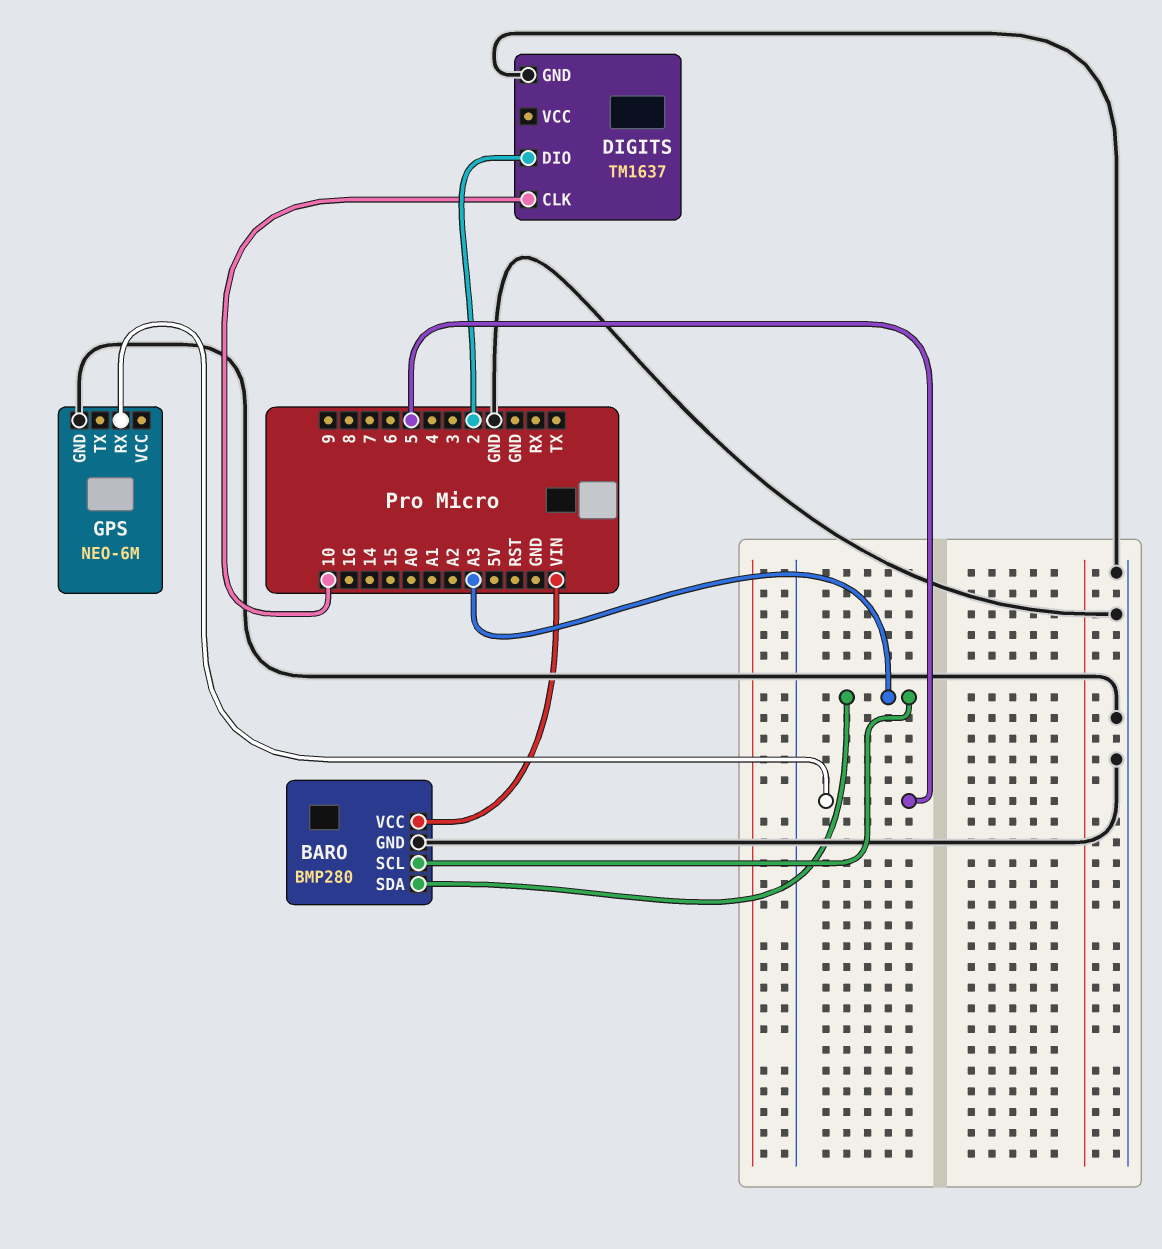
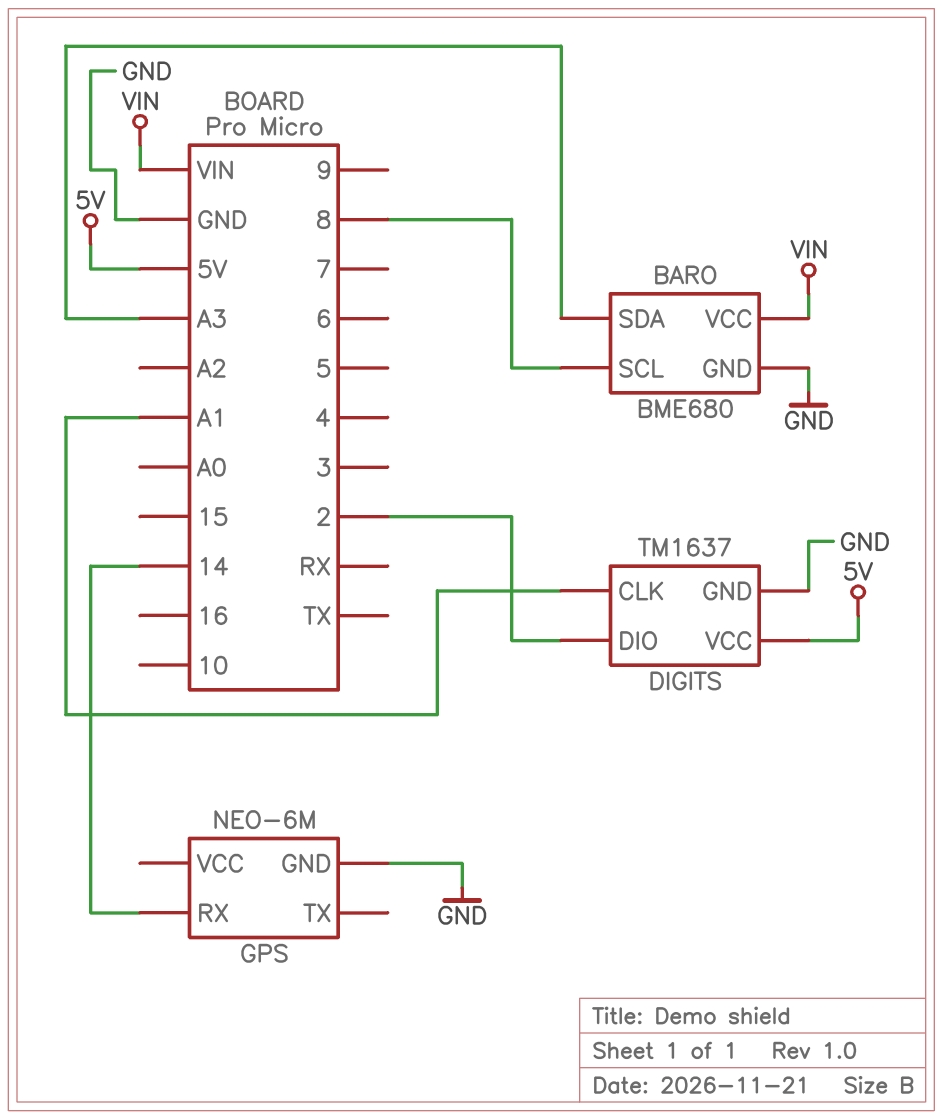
BARO: BMP280 -> BME680
BARO pin SCL: A3 -> 8
DIGITS pin CLK: 10 -> A1
DIGITS pin VCC: none -> 5V
GPS pin RX: 5 -> 14

